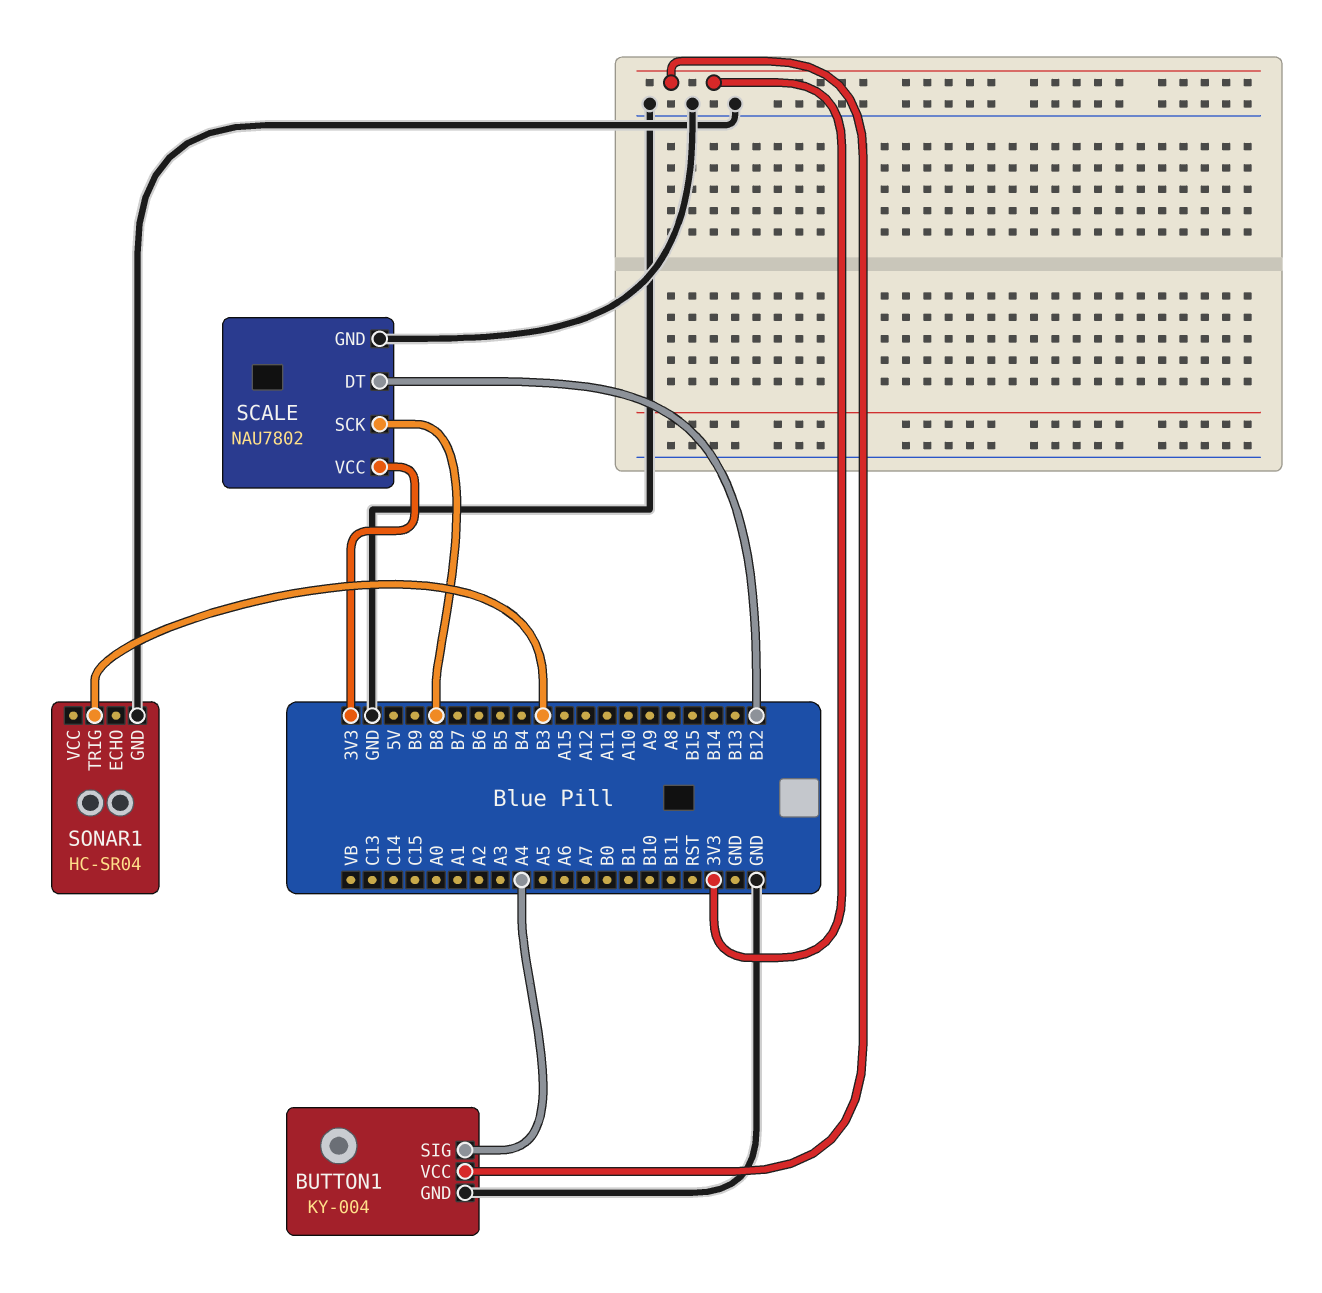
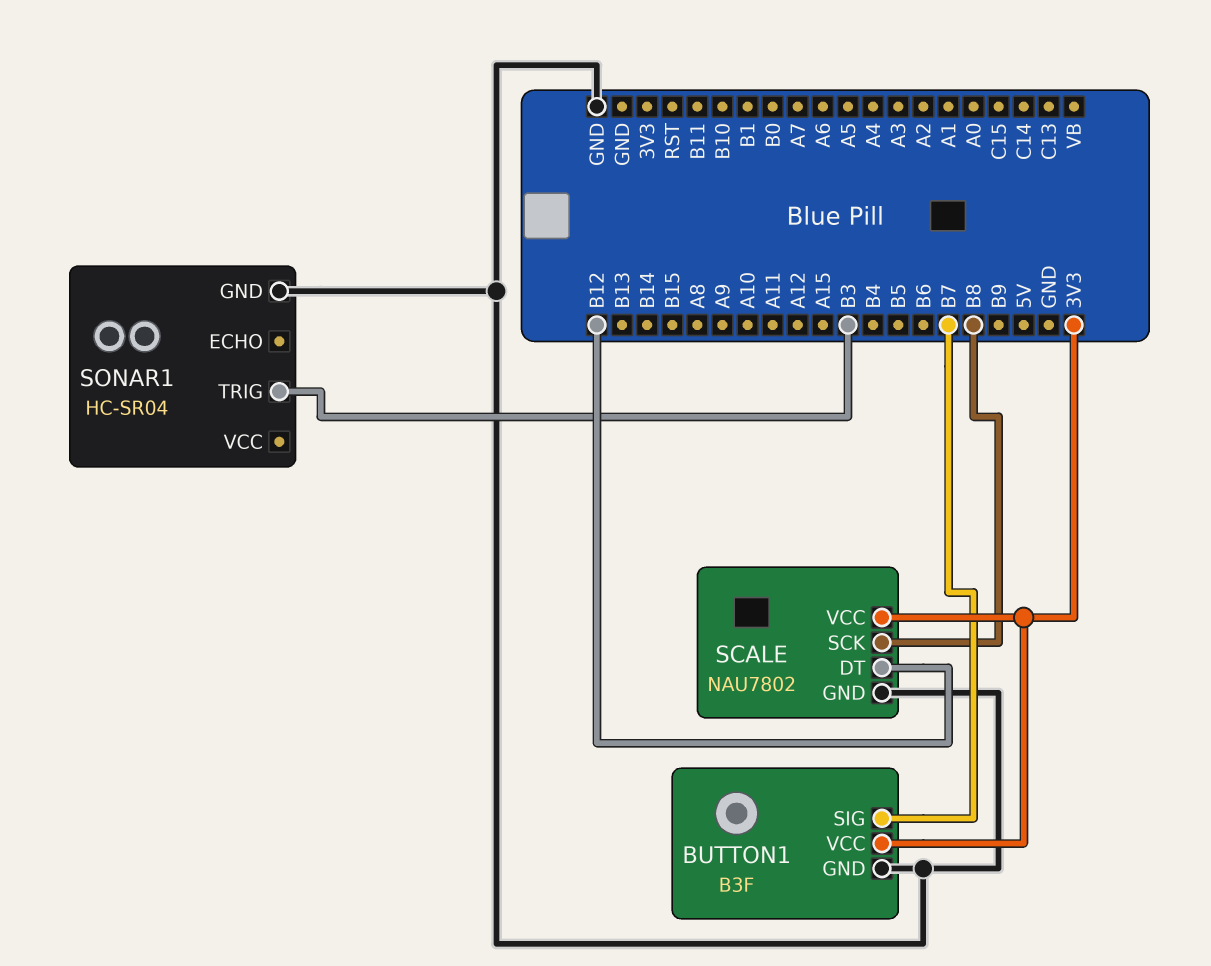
BUTTON1: KY-004 -> B3F
BUTTON1 pin SIG: A4 -> B7

